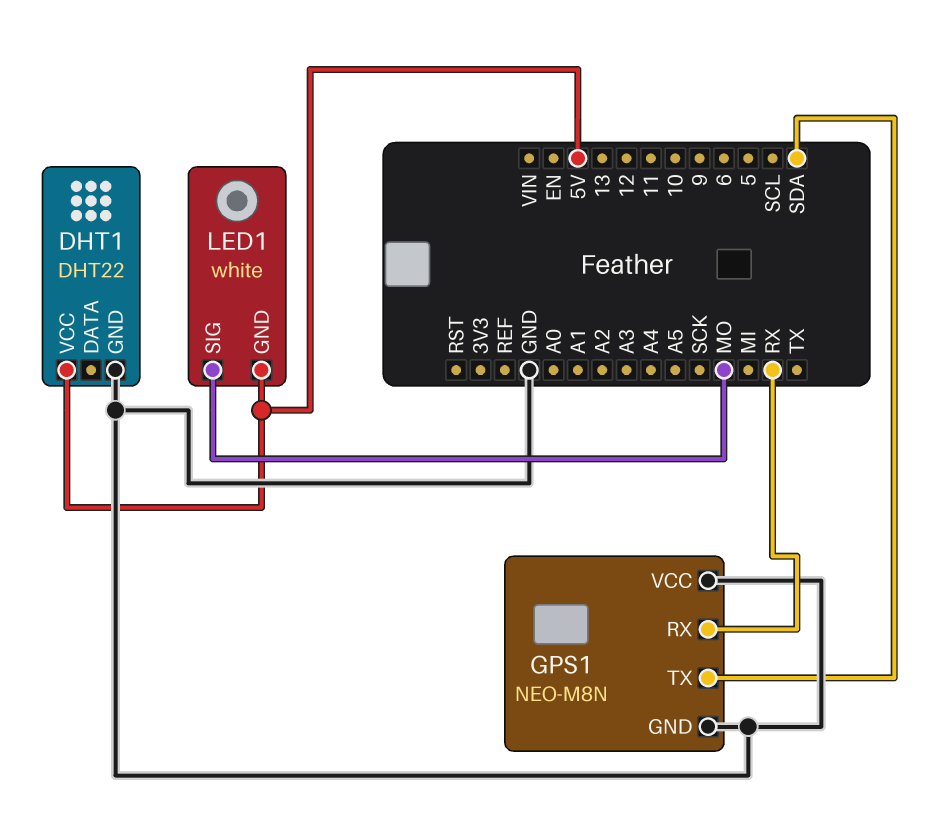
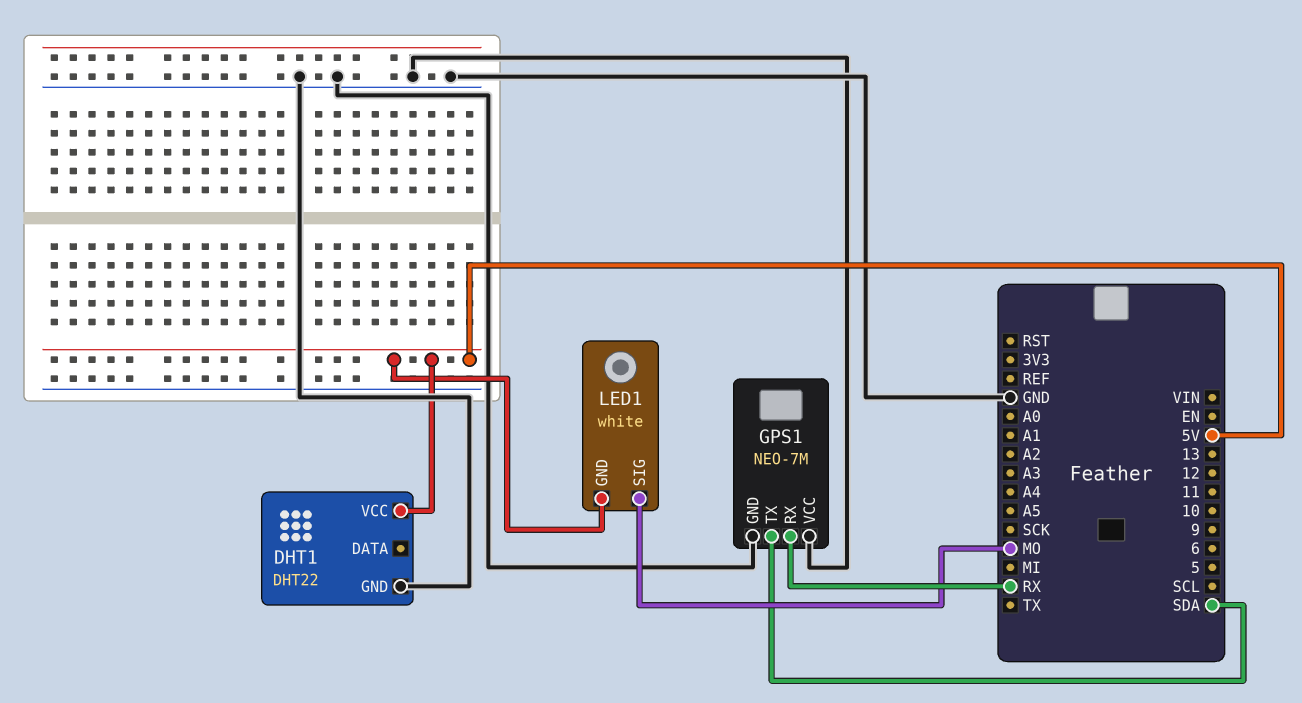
GPS1: NEO-M8N -> NEO-7M

